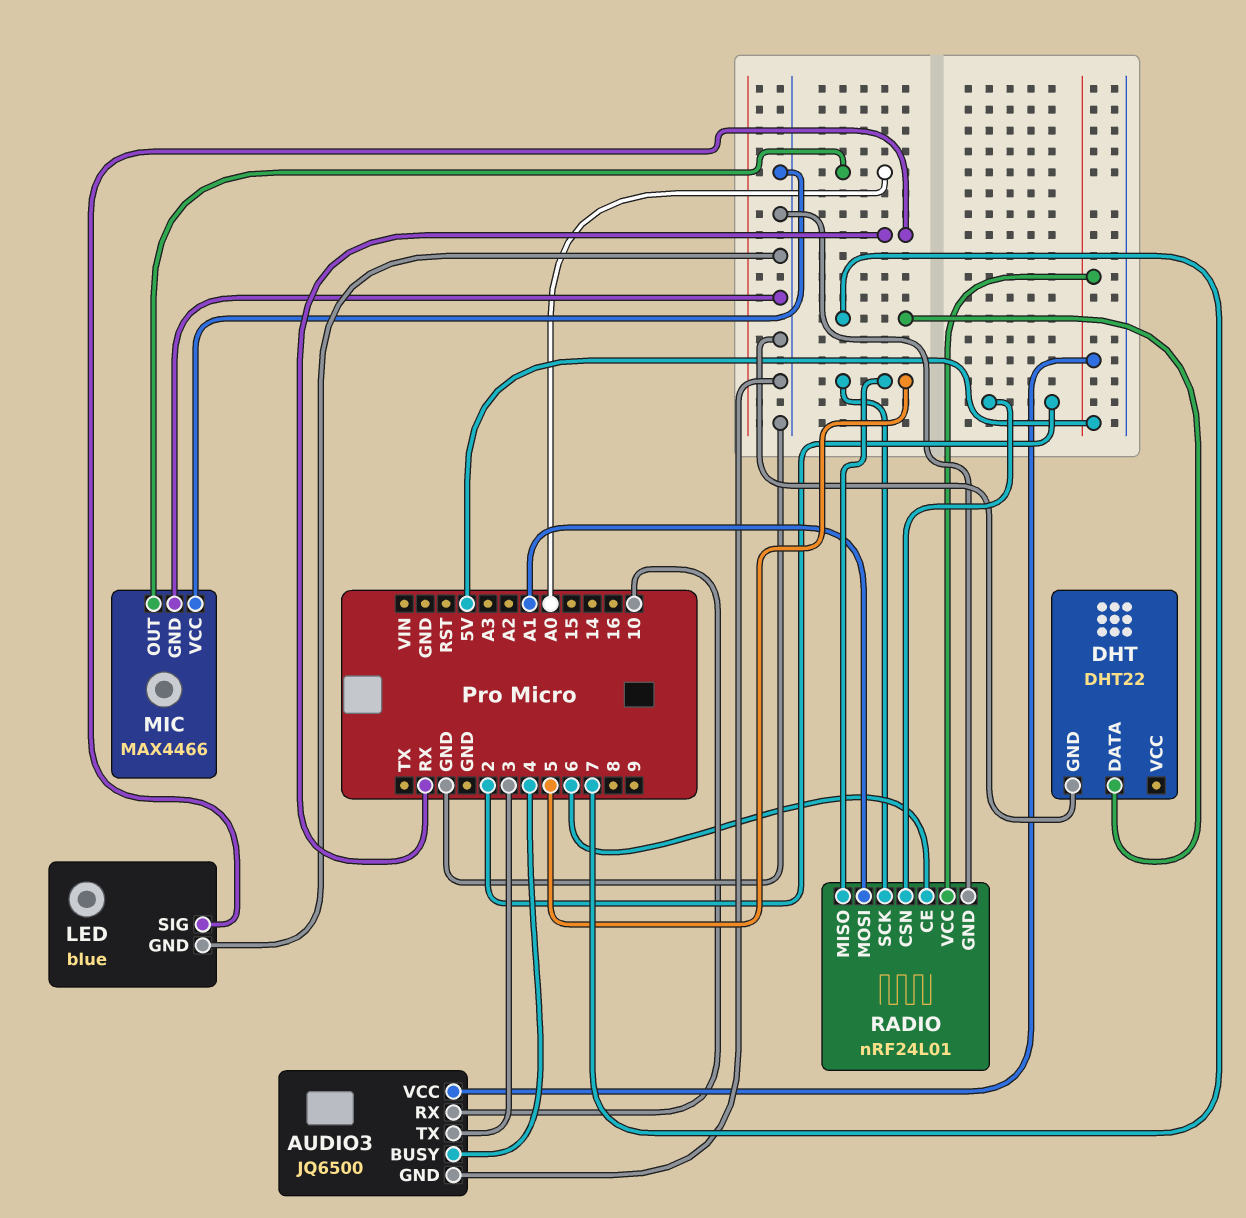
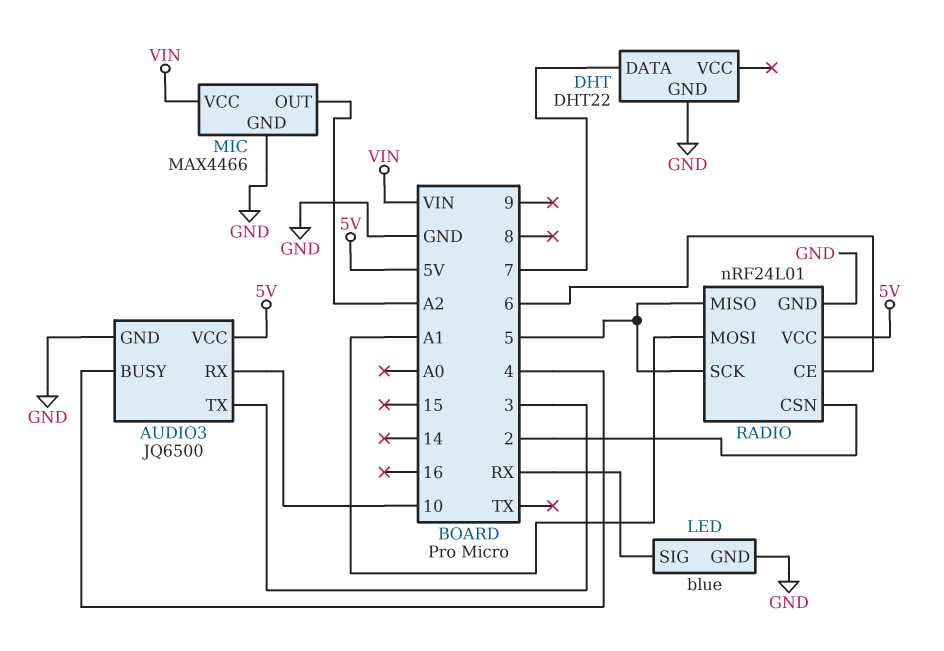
MIC pin OUT: A0 -> A2
MIC pin VCC: GND -> VIN

